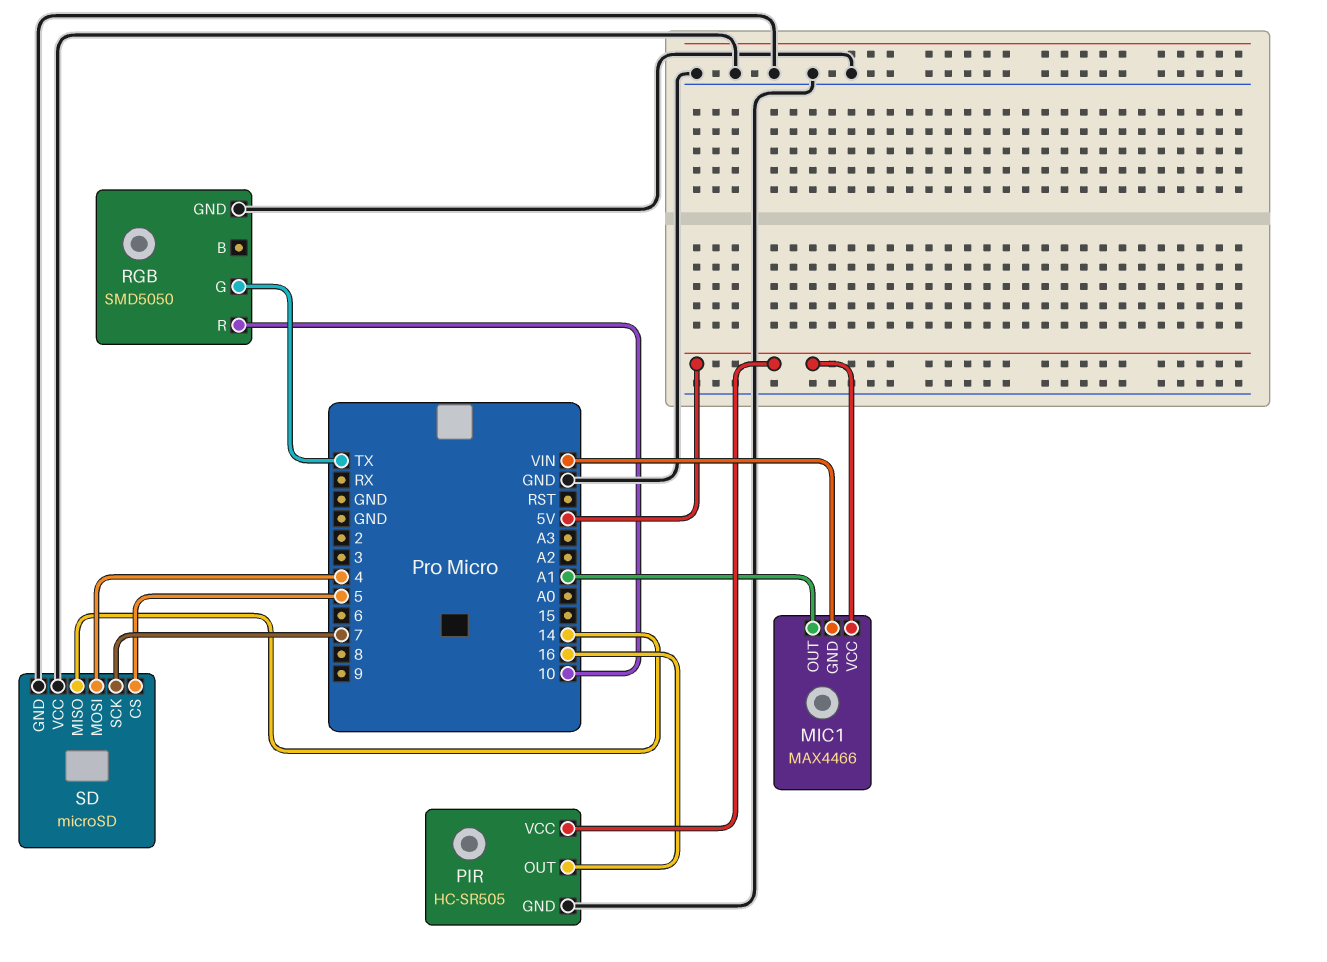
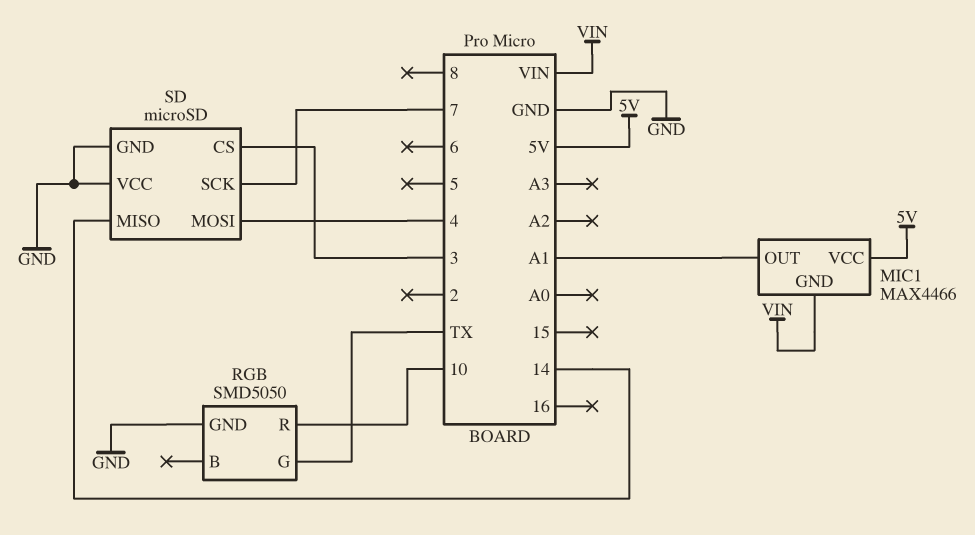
PIR: HC-SR505 -> none
PIR pin GND: GND -> none
PIR pin OUT: 16 -> none
PIR pin VCC: 5V -> none
SD pin CS: 5 -> 3

